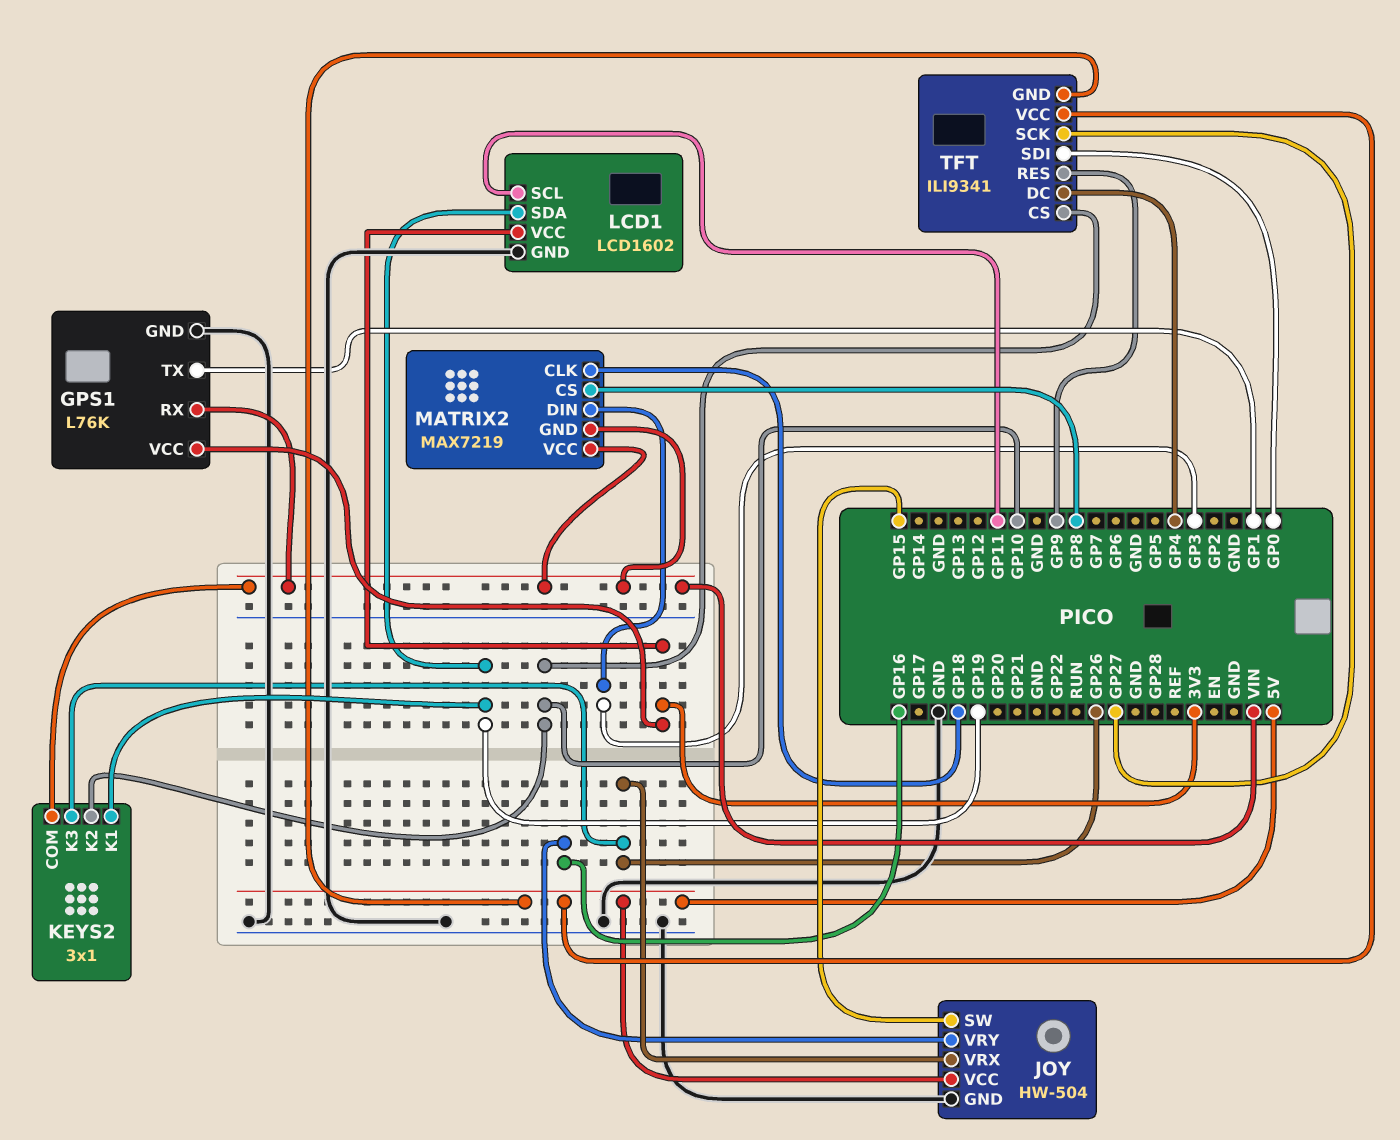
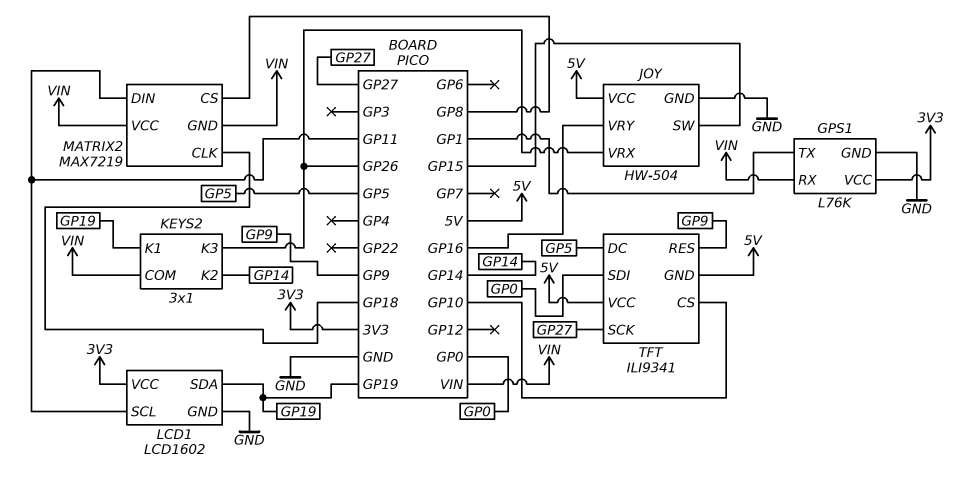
KEYS2 pin K2: GP10 -> GP14
MATRIX2 pin DIN: GP3 -> GP11
TFT pin DC: GP4 -> GP5

